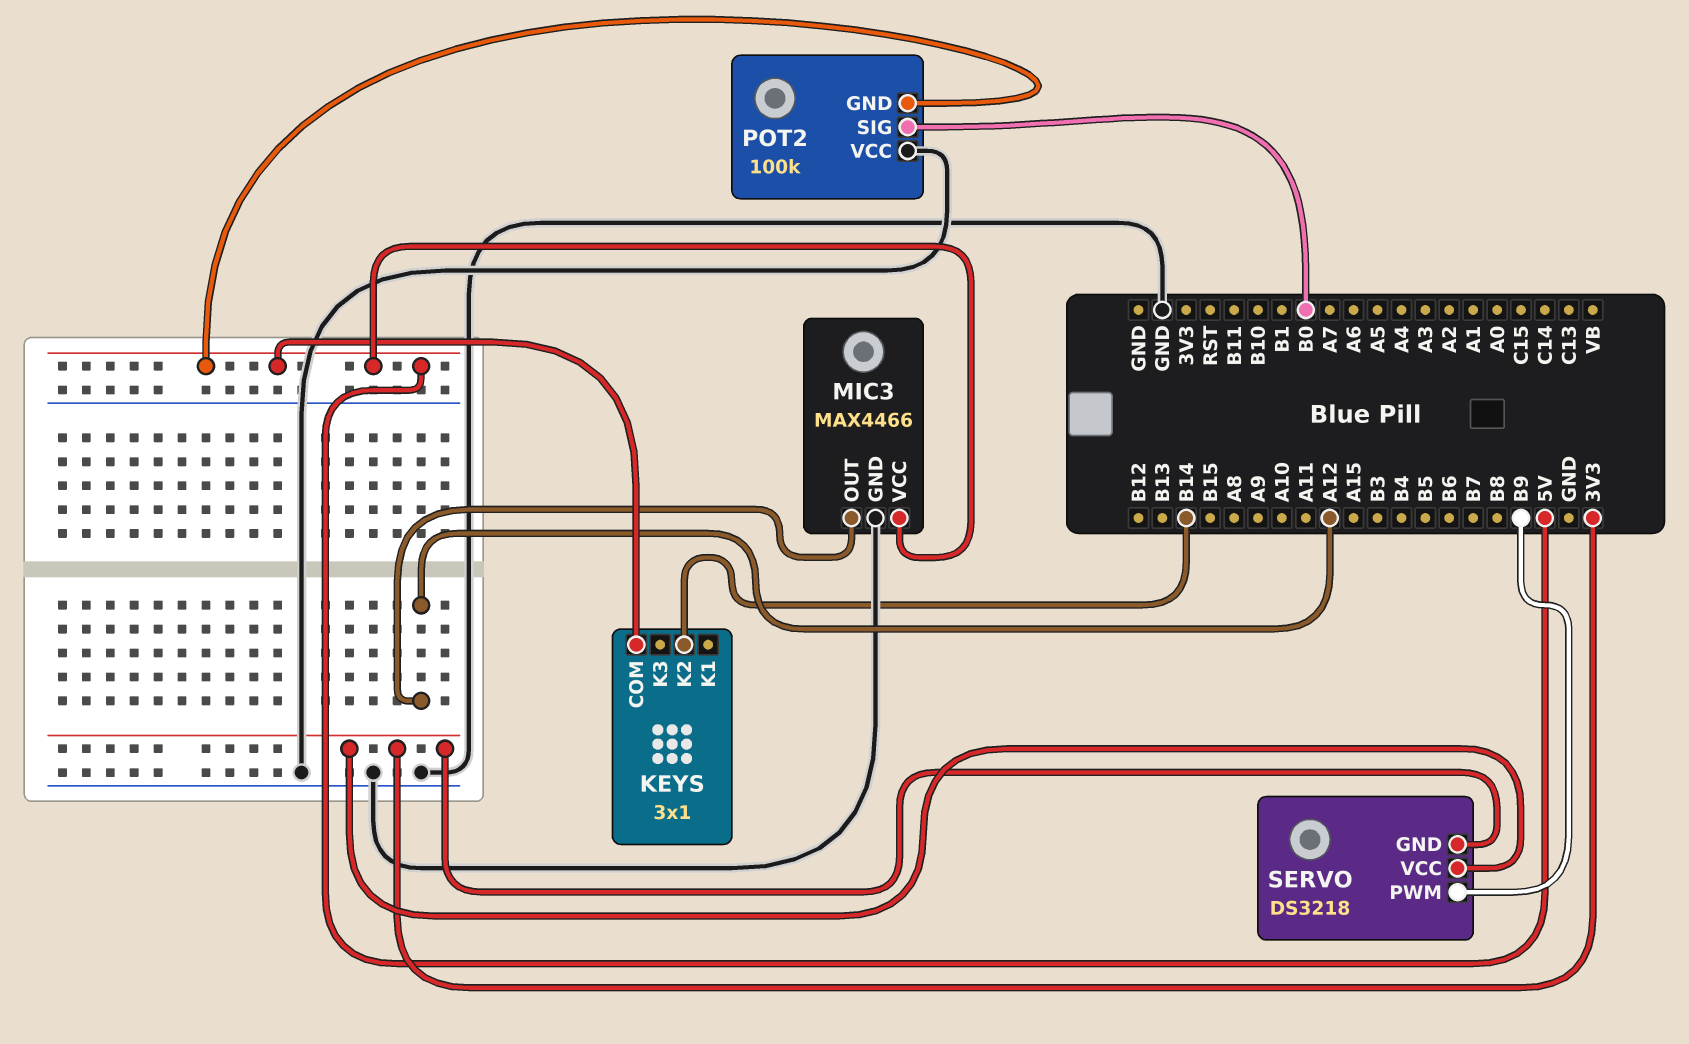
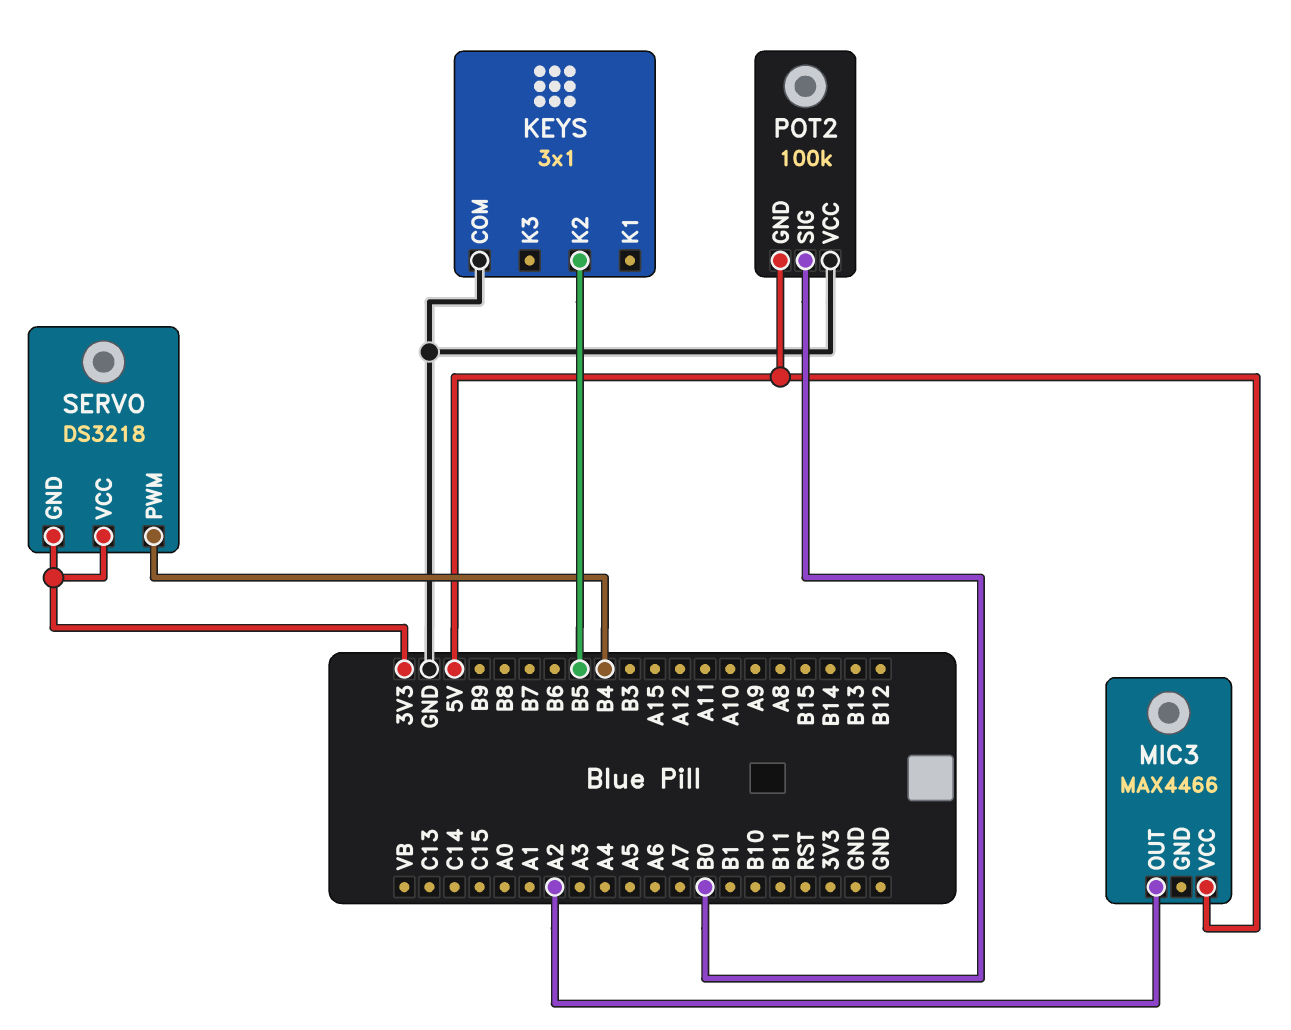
KEYS pin COM: 5V -> GND
KEYS pin K2: B14 -> B5
MIC3 pin GND: GND -> none
MIC3 pin OUT: A12 -> A2
SERVO pin PWM: B9 -> B4

